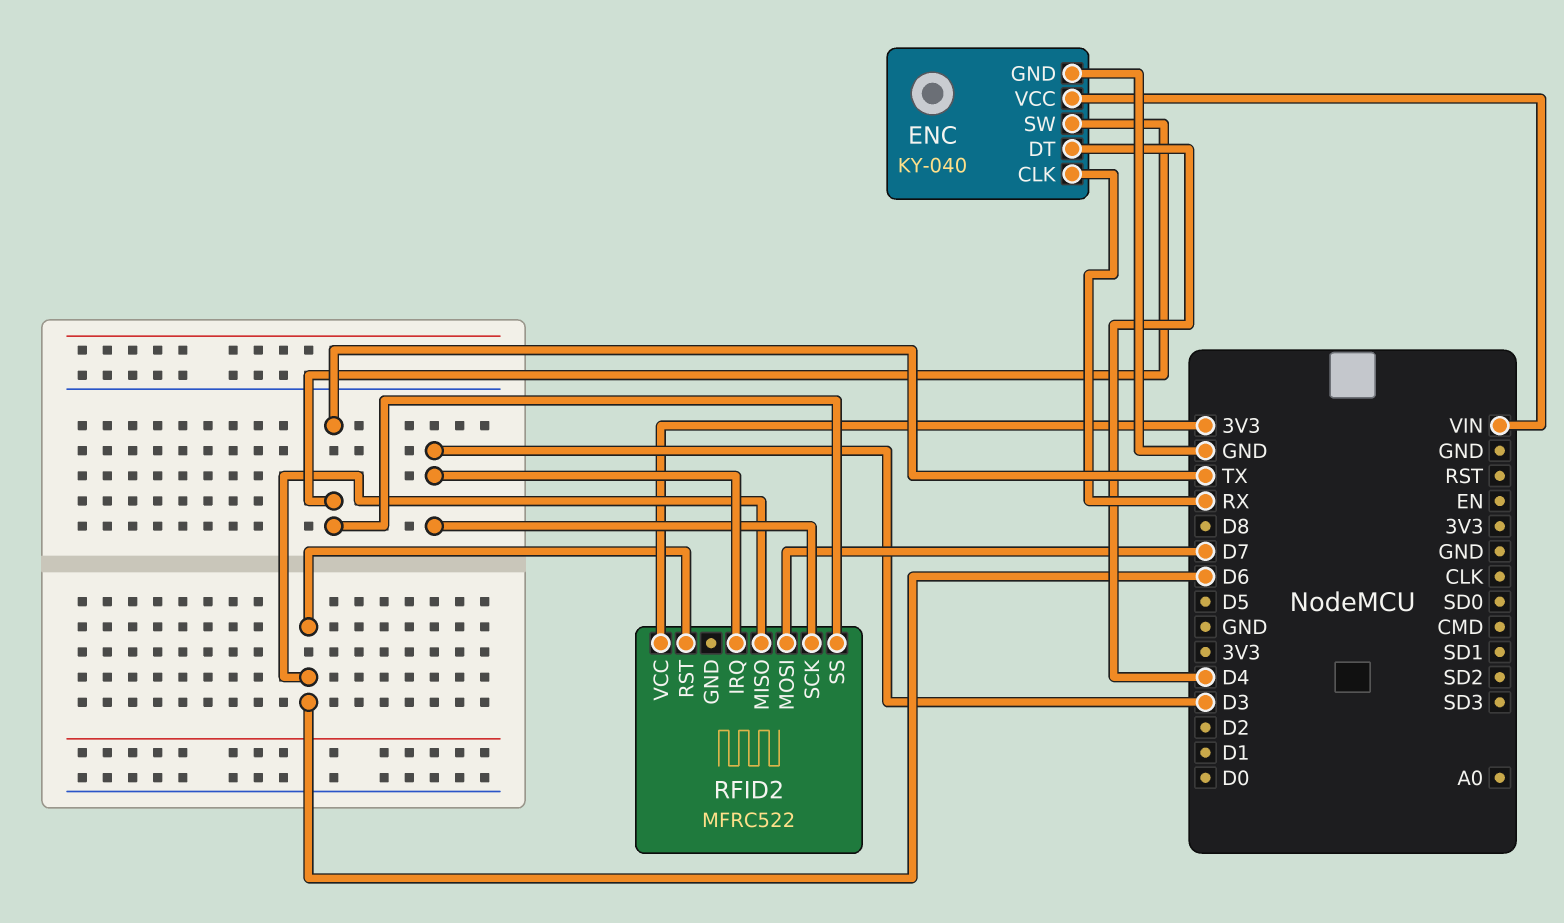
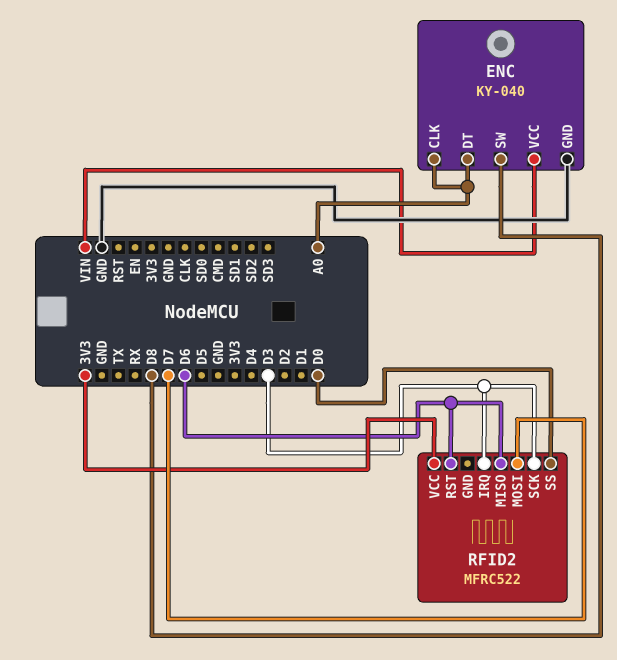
ENC pin CLK: RX -> A0
ENC pin DT: D4 -> A0
ENC pin SW: TX -> D8
RFID2 pin SS: TX -> D0

